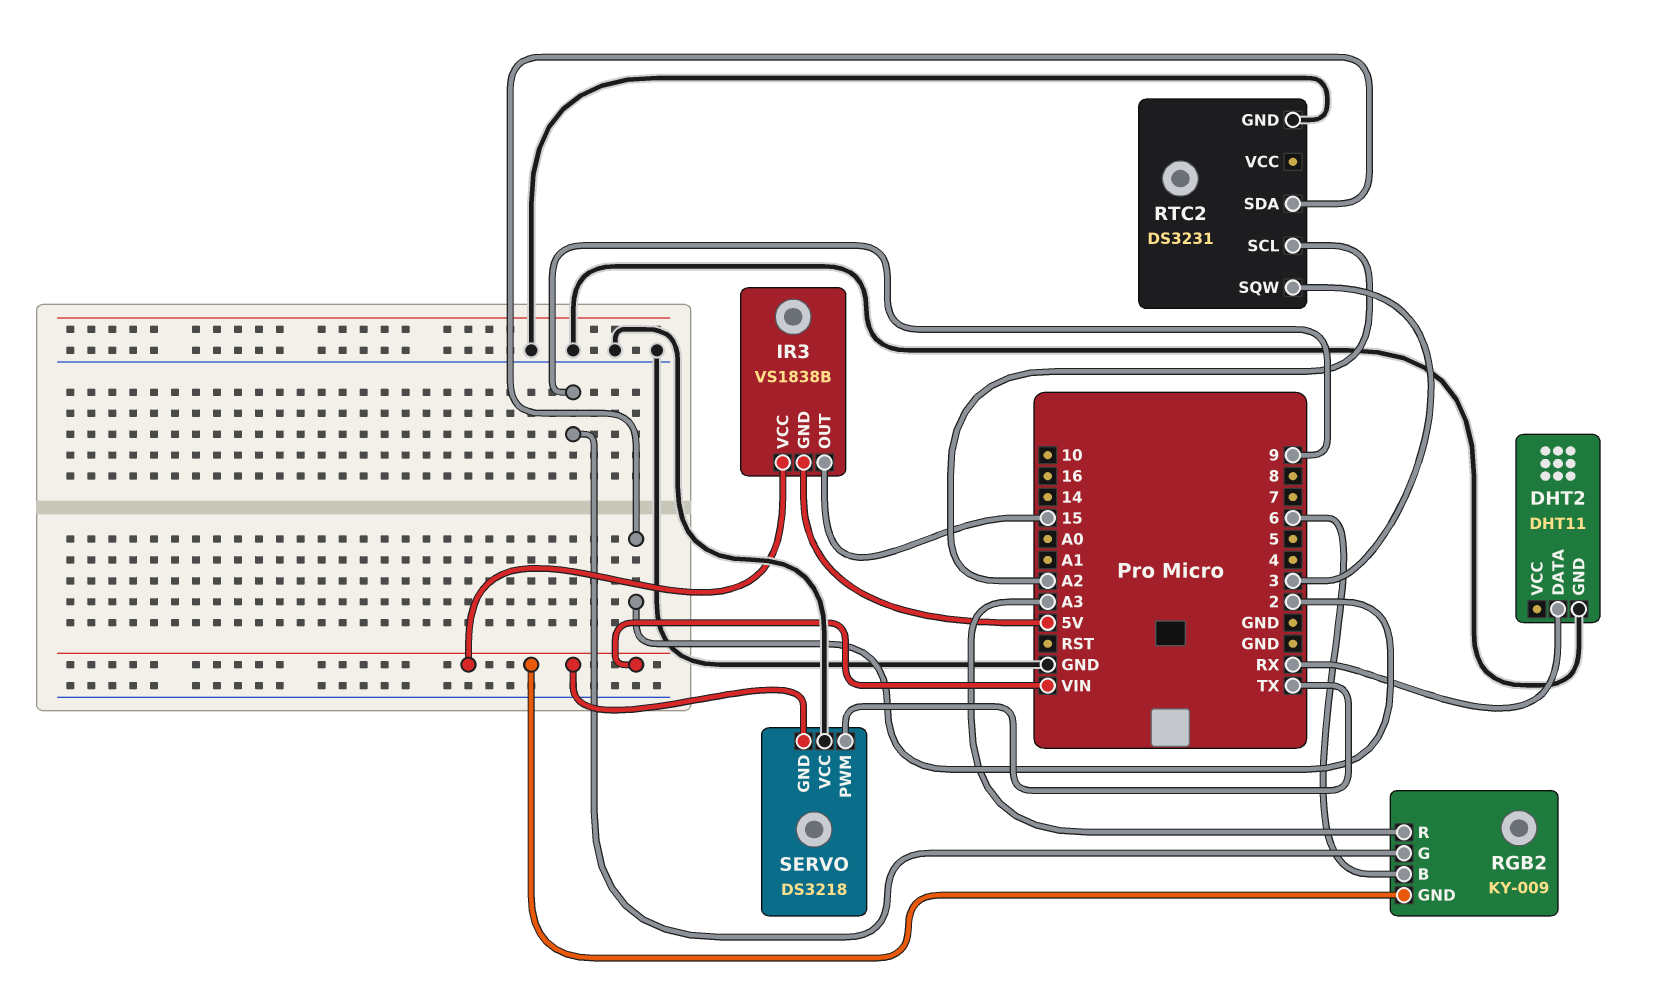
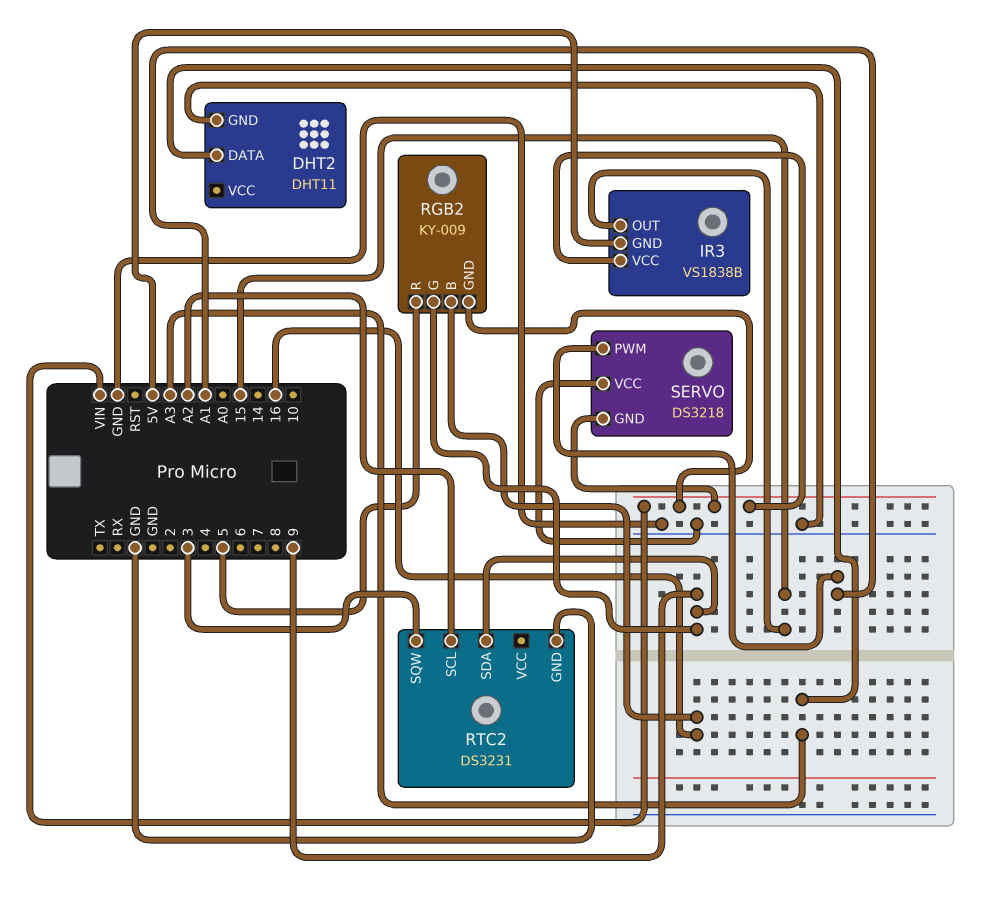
DHT2 pin DATA: RX -> A3
RGB2 pin B: 6 -> 16
RGB2 pin R: A3 -> 5
RTC2 pin SDA: 2 -> 9
SERVO pin PWM: TX -> A1

